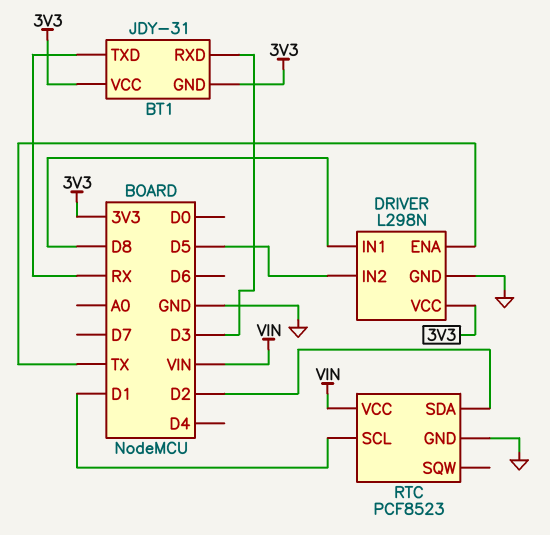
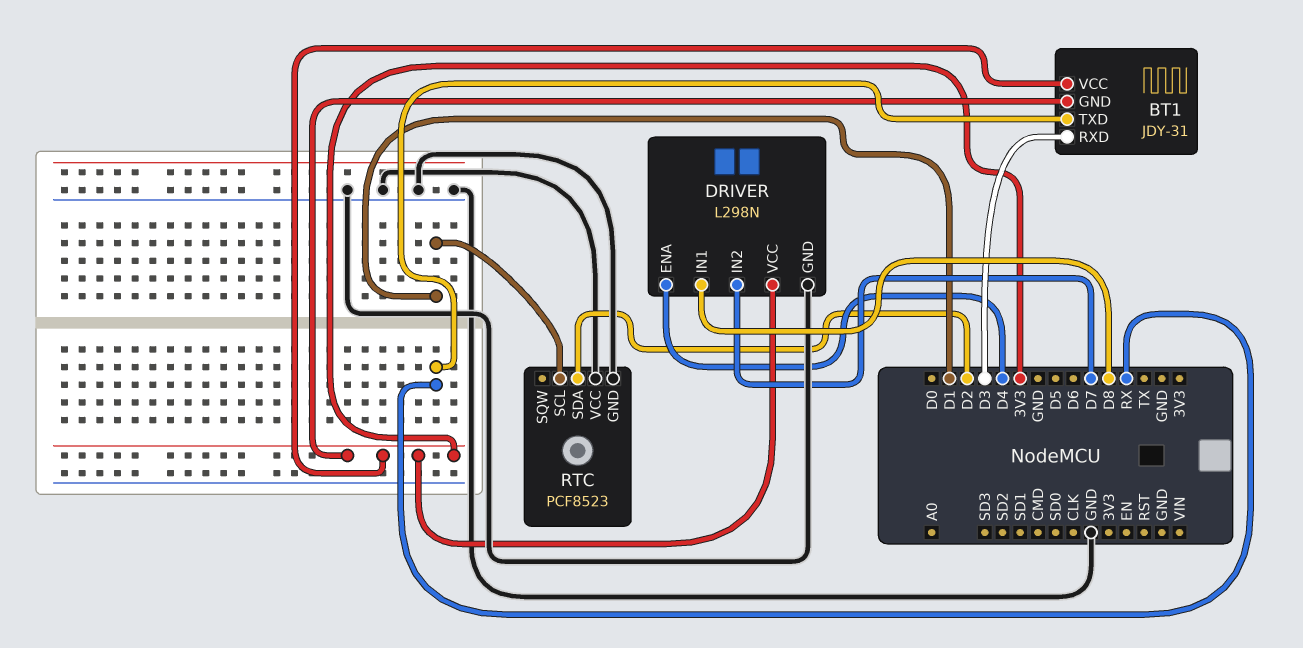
DRIVER pin ENA: TX -> D4
DRIVER pin IN2: D5 -> D7
RTC pin VCC: VIN -> GND

